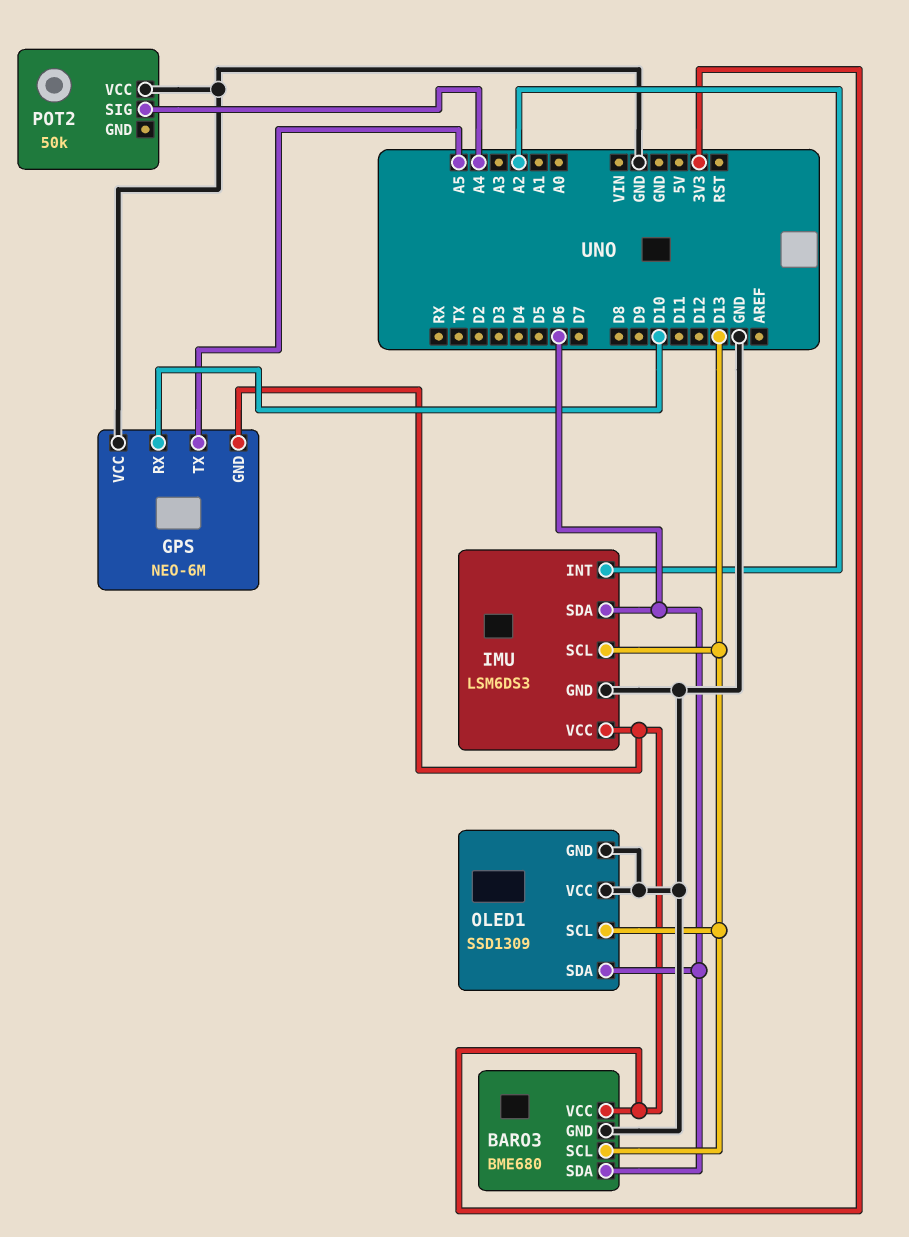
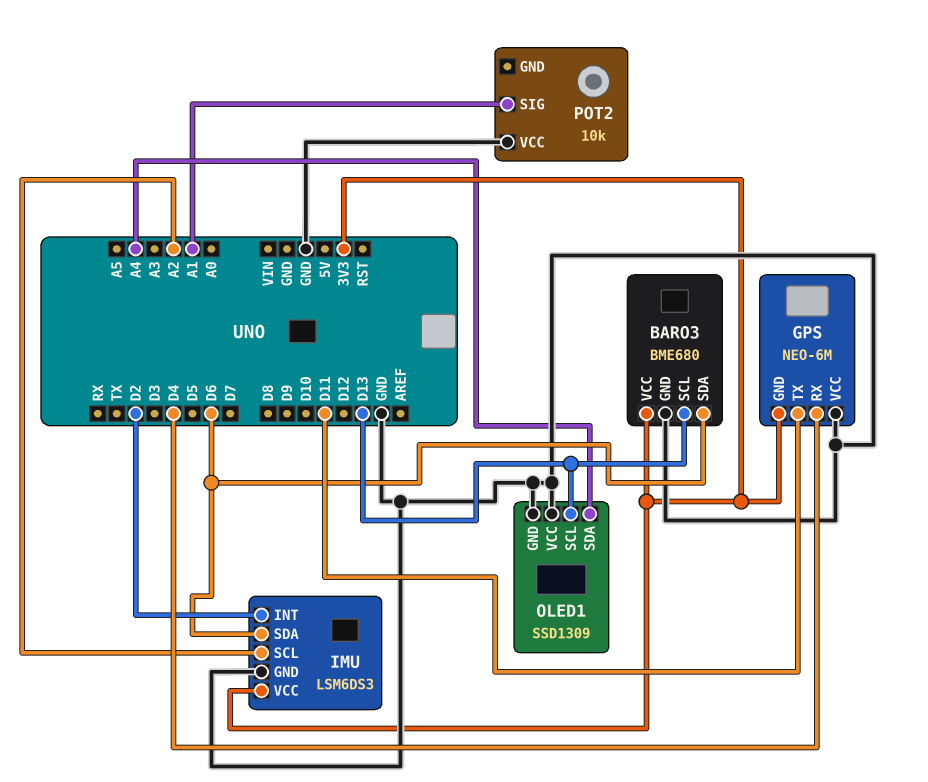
GPS pin RX: D10 -> D4
GPS pin TX: A5 -> D11
IMU pin INT: A2 -> D2
IMU pin SCL: D13 -> A2
OLED1 pin SDA: D6 -> A4
POT2: 50k -> 10k
POT2 pin SIG: A4 -> A1

